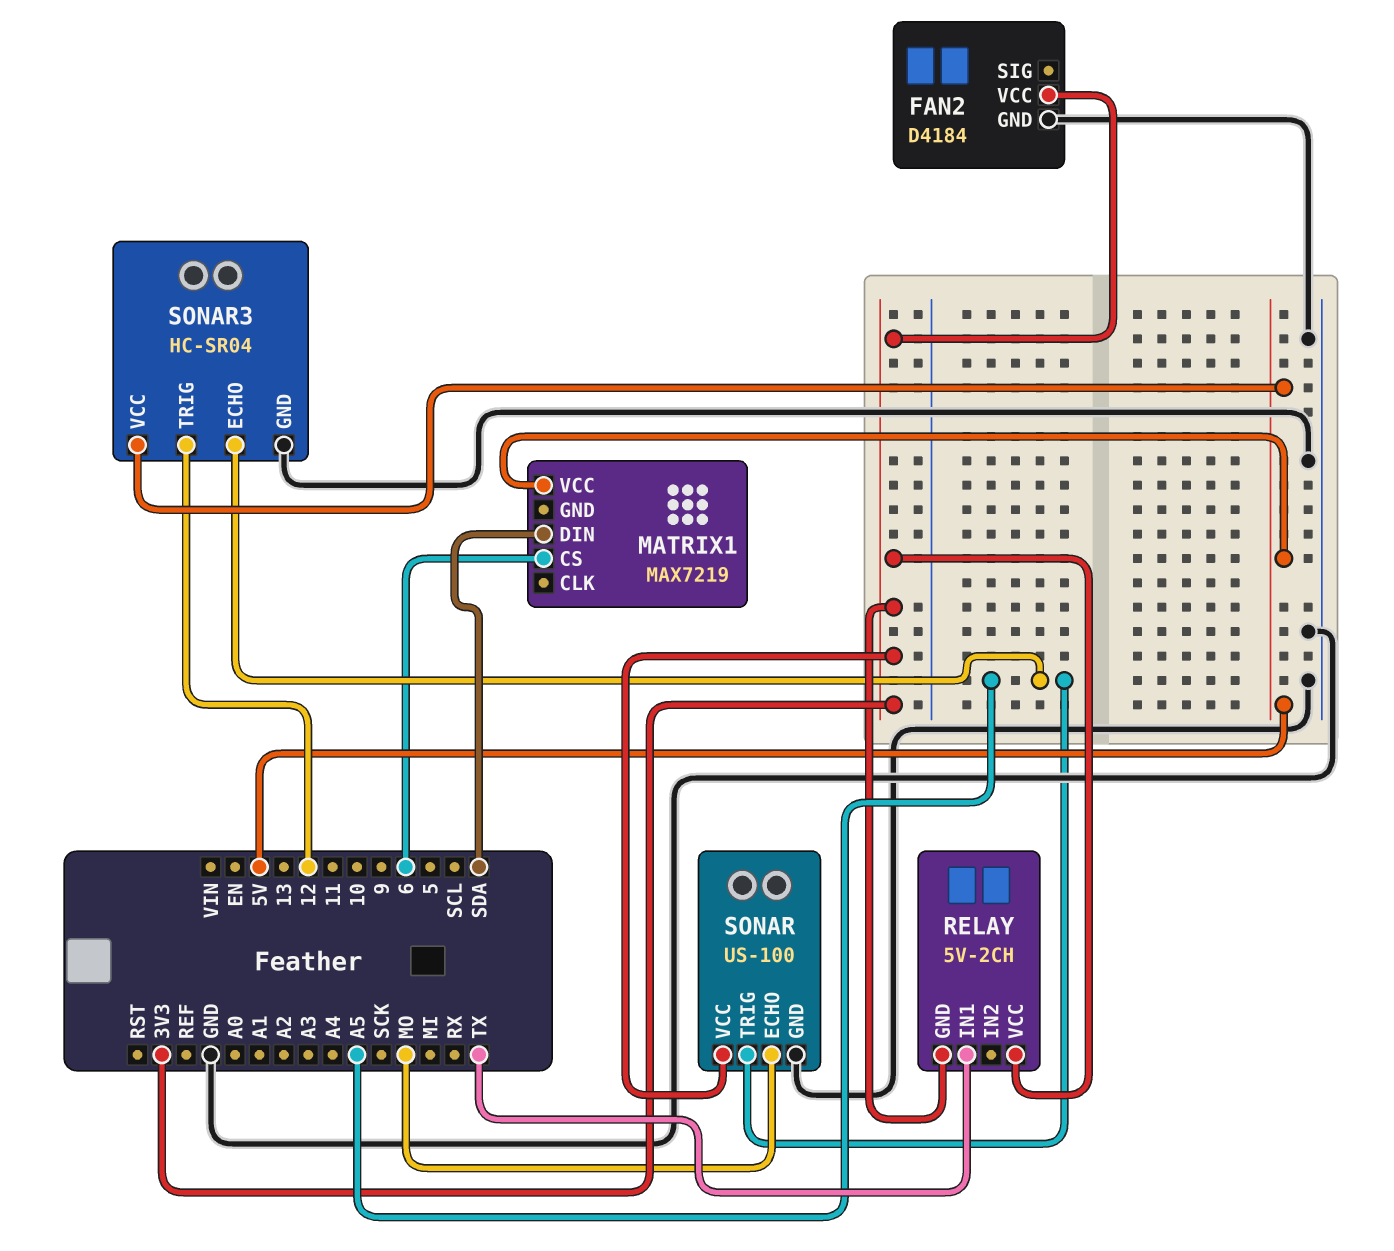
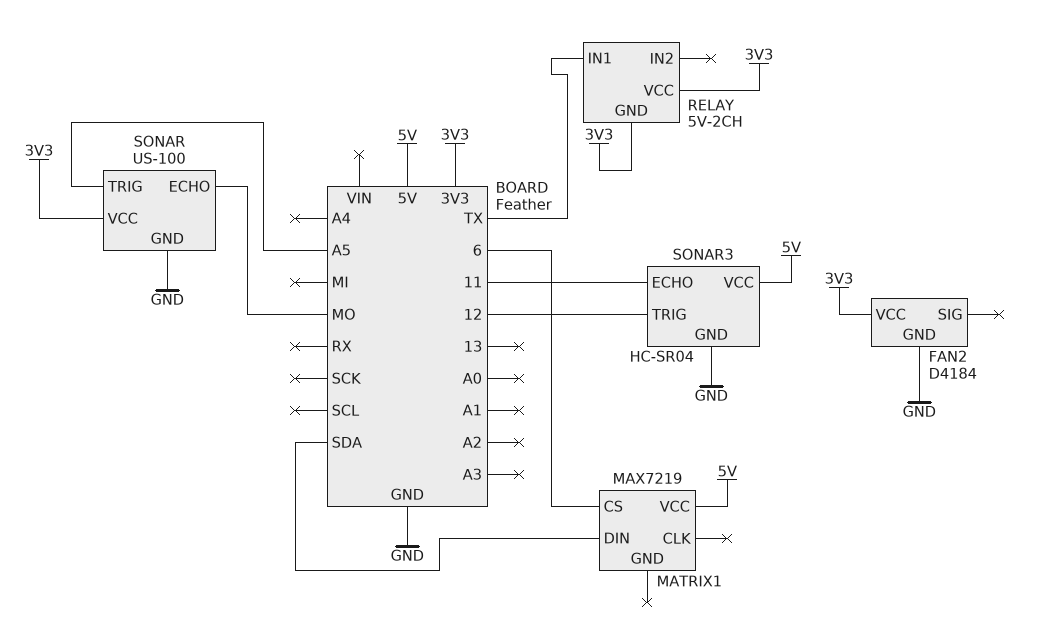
SONAR3 pin ECHO: A5 -> 11

